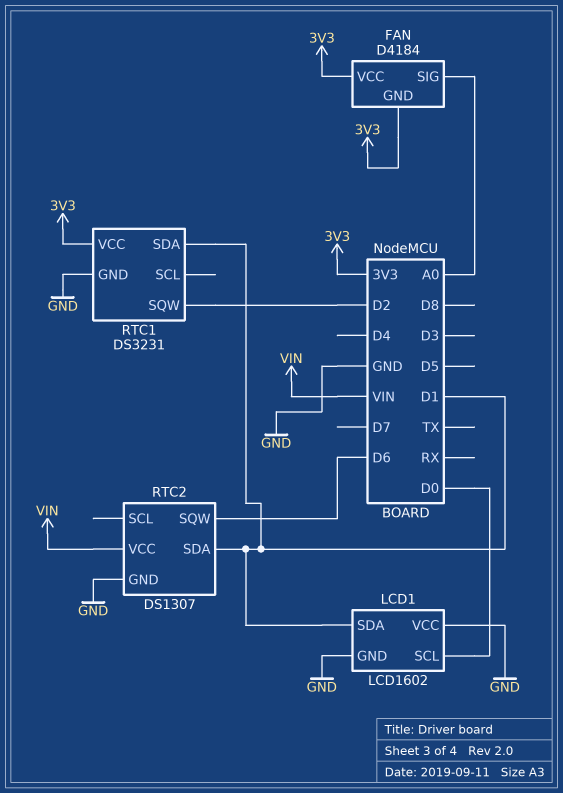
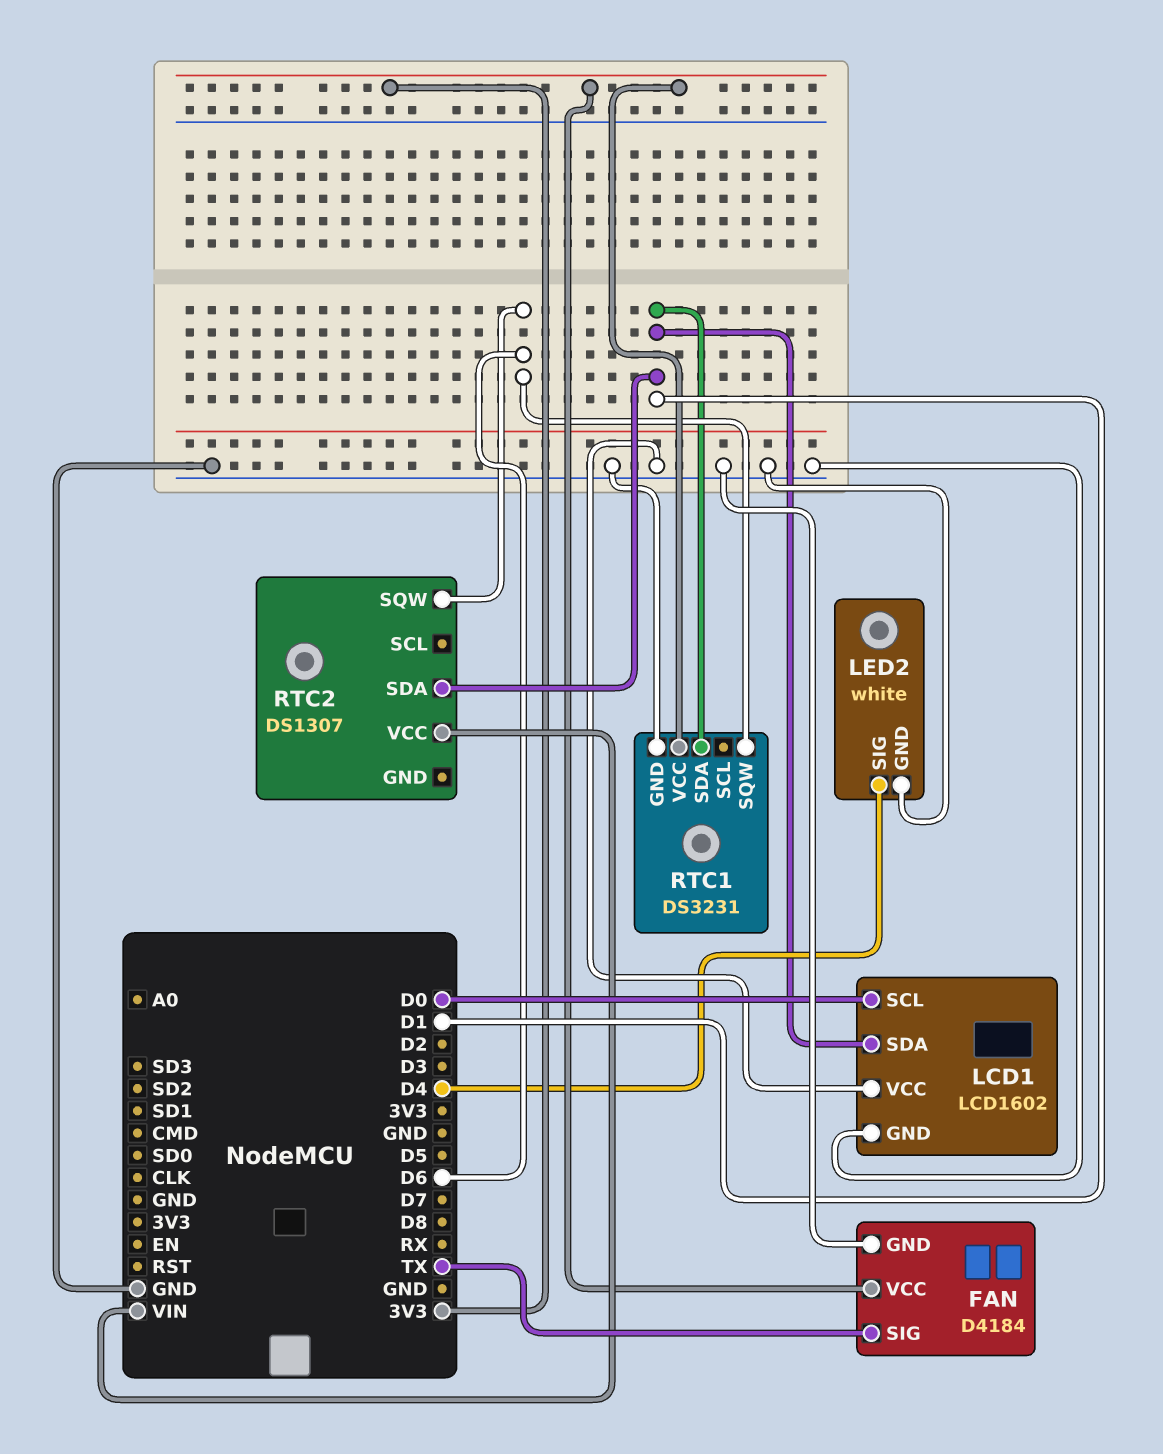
FAN pin GND: 3V3 -> GND
FAN pin SIG: A0 -> TX
LED2: none -> white
LED2 pin GND: none -> GND
LED2 pin SIG: none -> D4
RTC1 pin SQW: D2 -> D6
RTC2 pin GND: GND -> none

